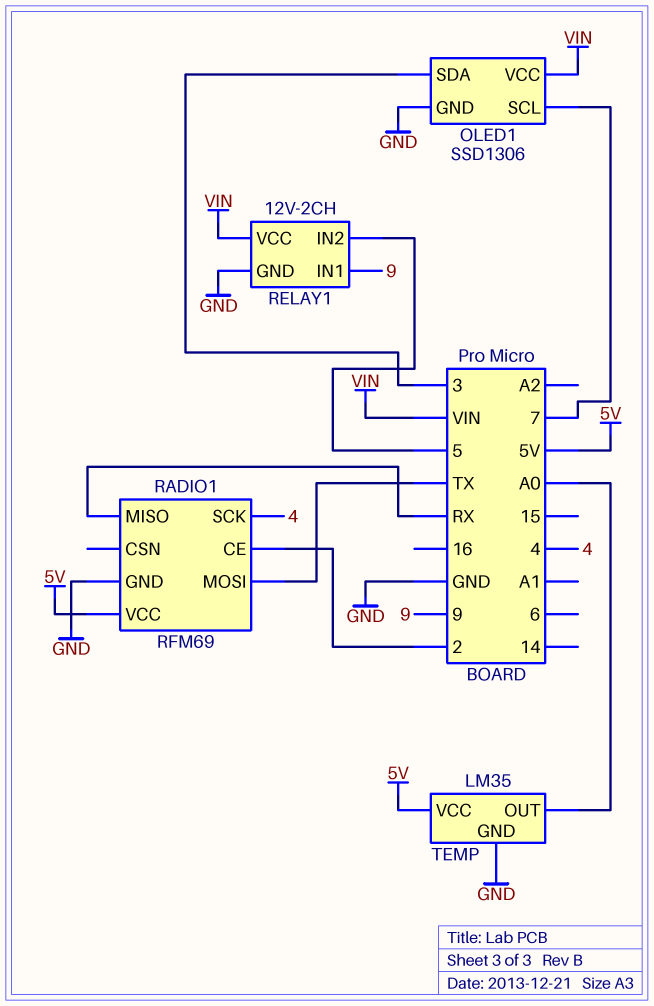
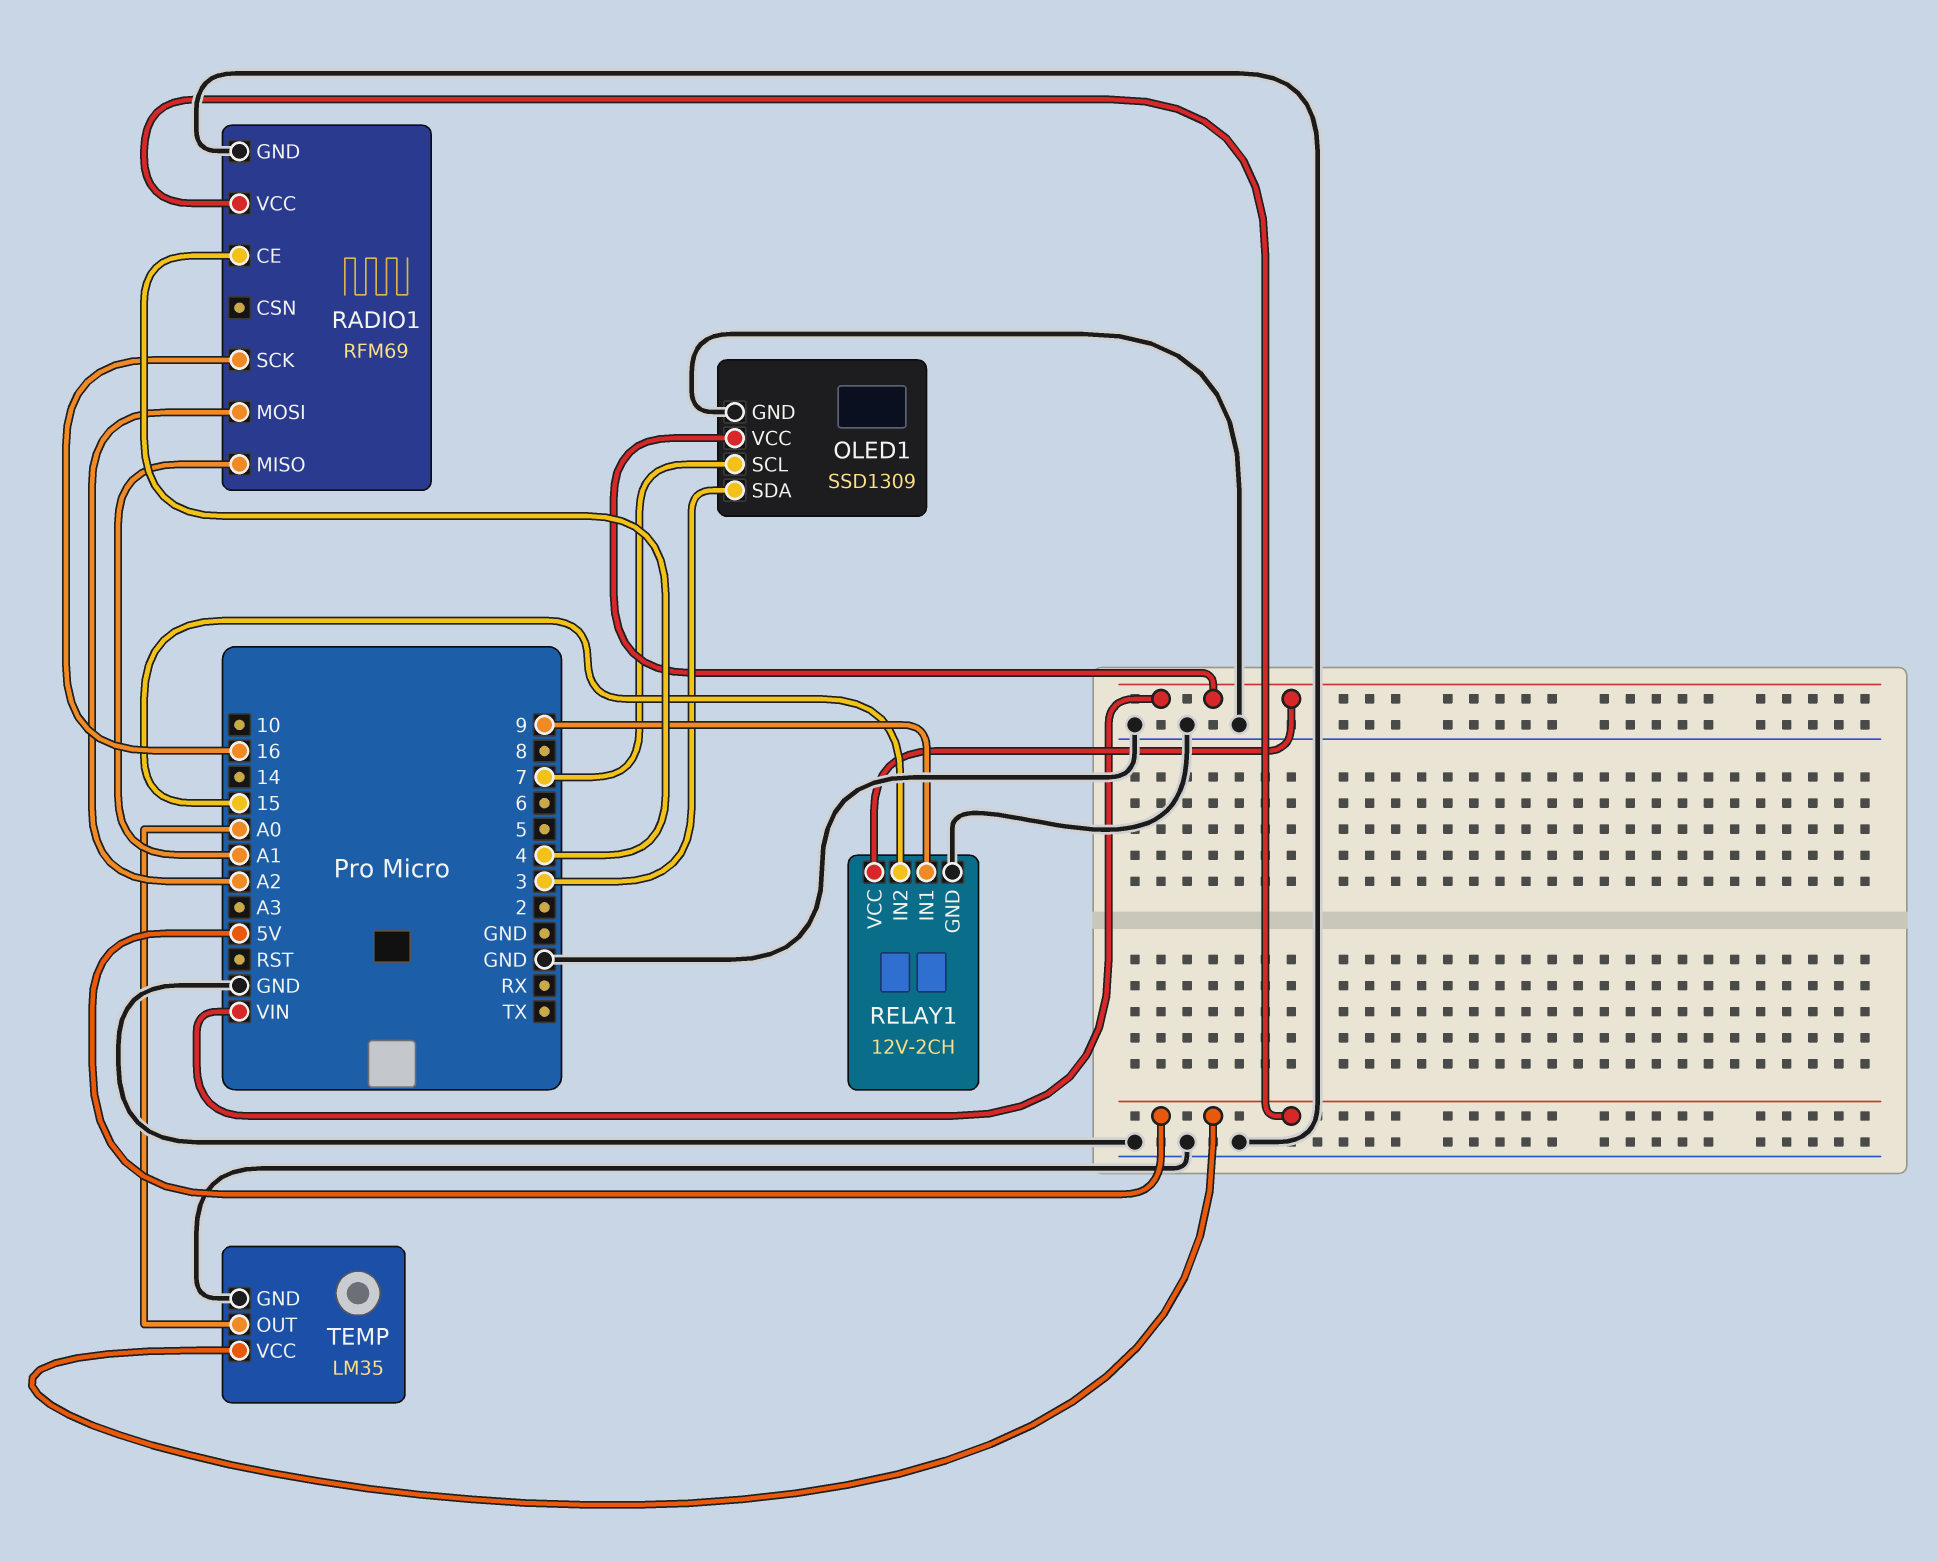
OLED1: SSD1306 -> SSD1309
RADIO1 pin CE: 2 -> 4
RADIO1 pin MISO: RX -> A1
RADIO1 pin MOSI: TX -> A2
RADIO1 pin SCK: 4 -> 16
RELAY1 pin IN2: 5 -> 15

